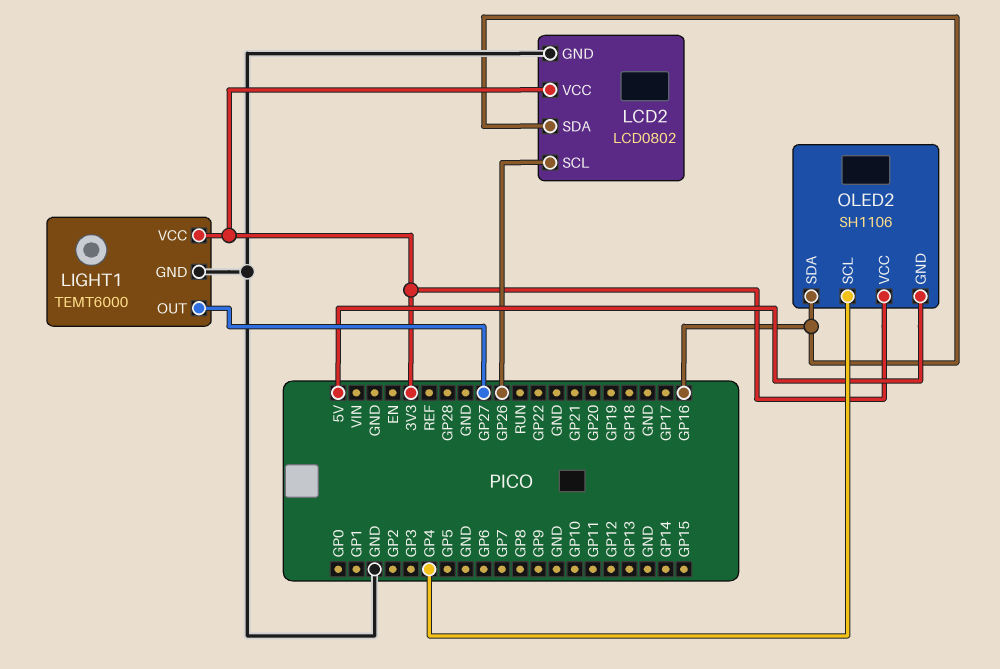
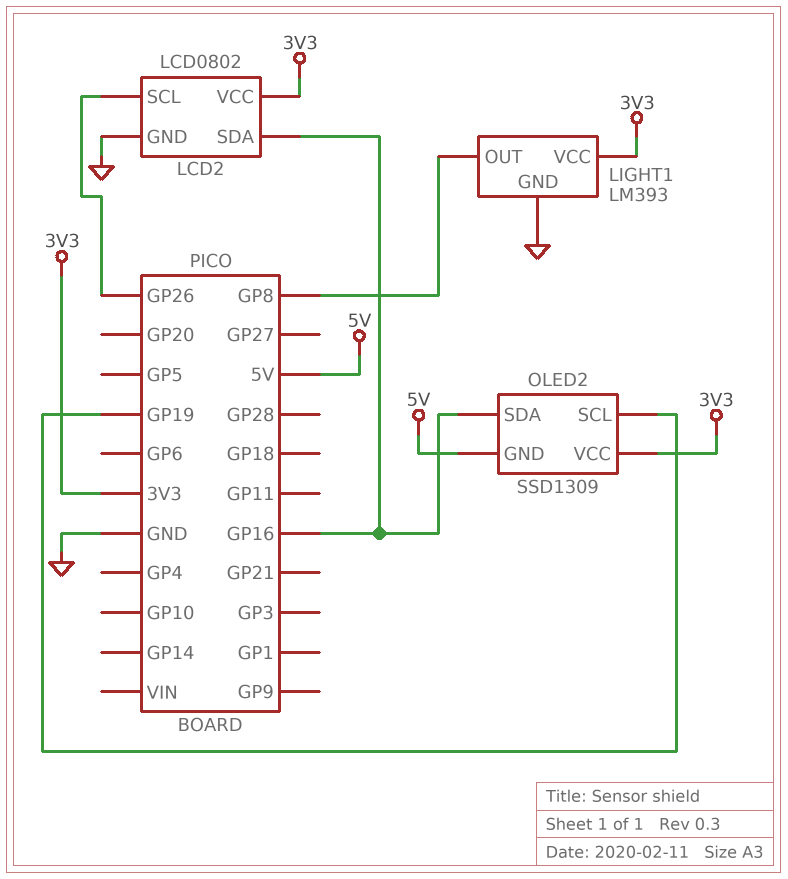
LIGHT1: TEMT6000 -> LM393
LIGHT1 pin OUT: GP27 -> GP8
OLED2: SH1106 -> SSD1309
OLED2 pin SCL: GP4 -> GP19

